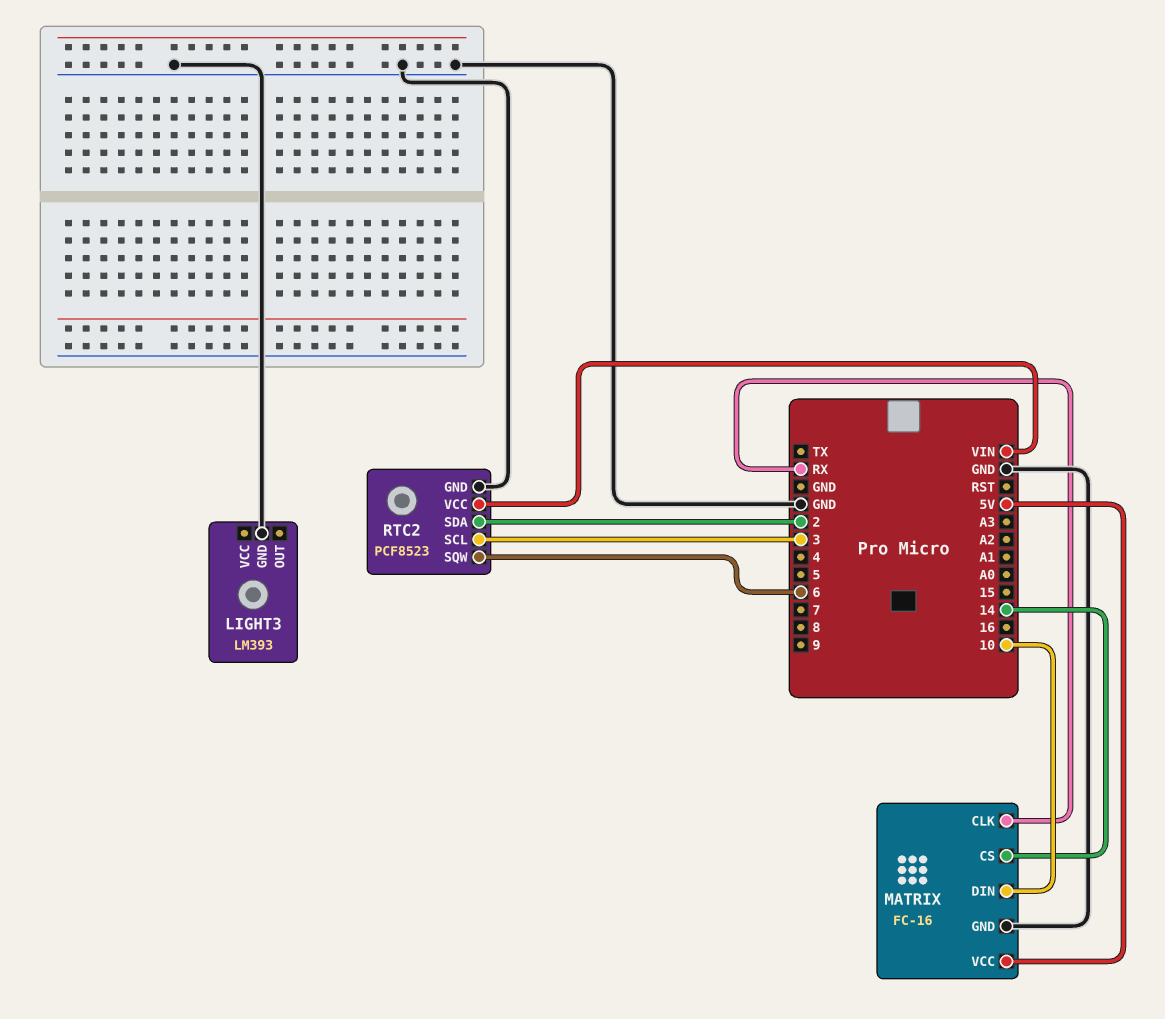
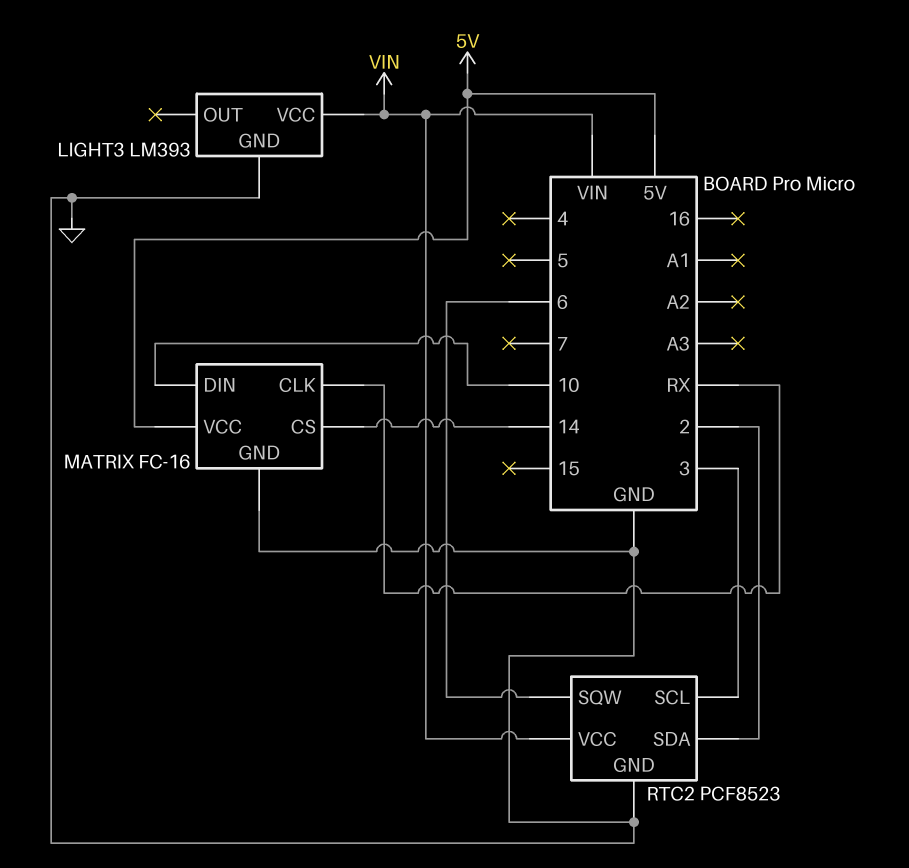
LIGHT3 pin VCC: none -> VIN

